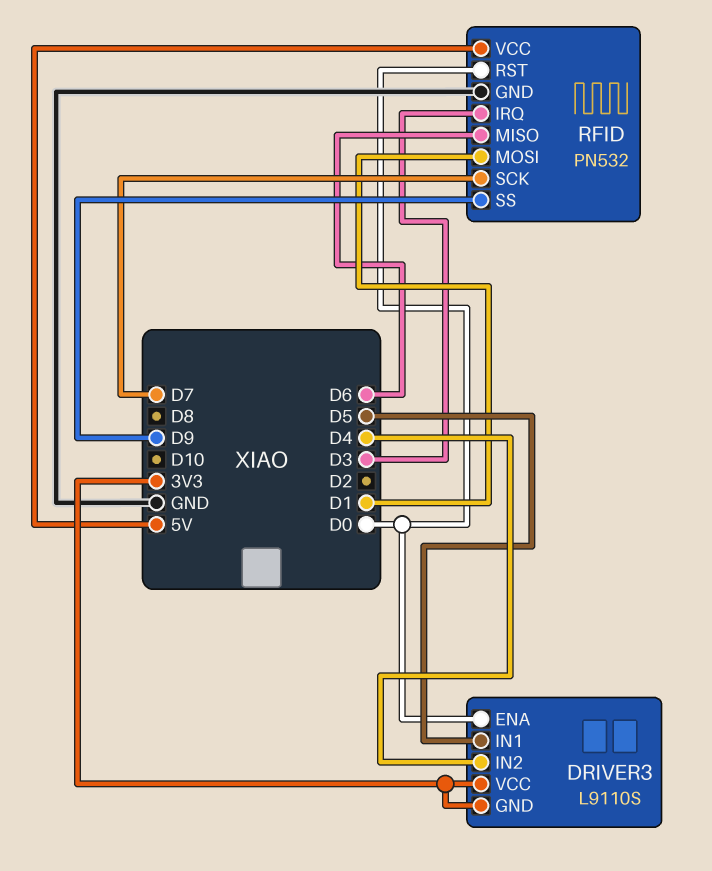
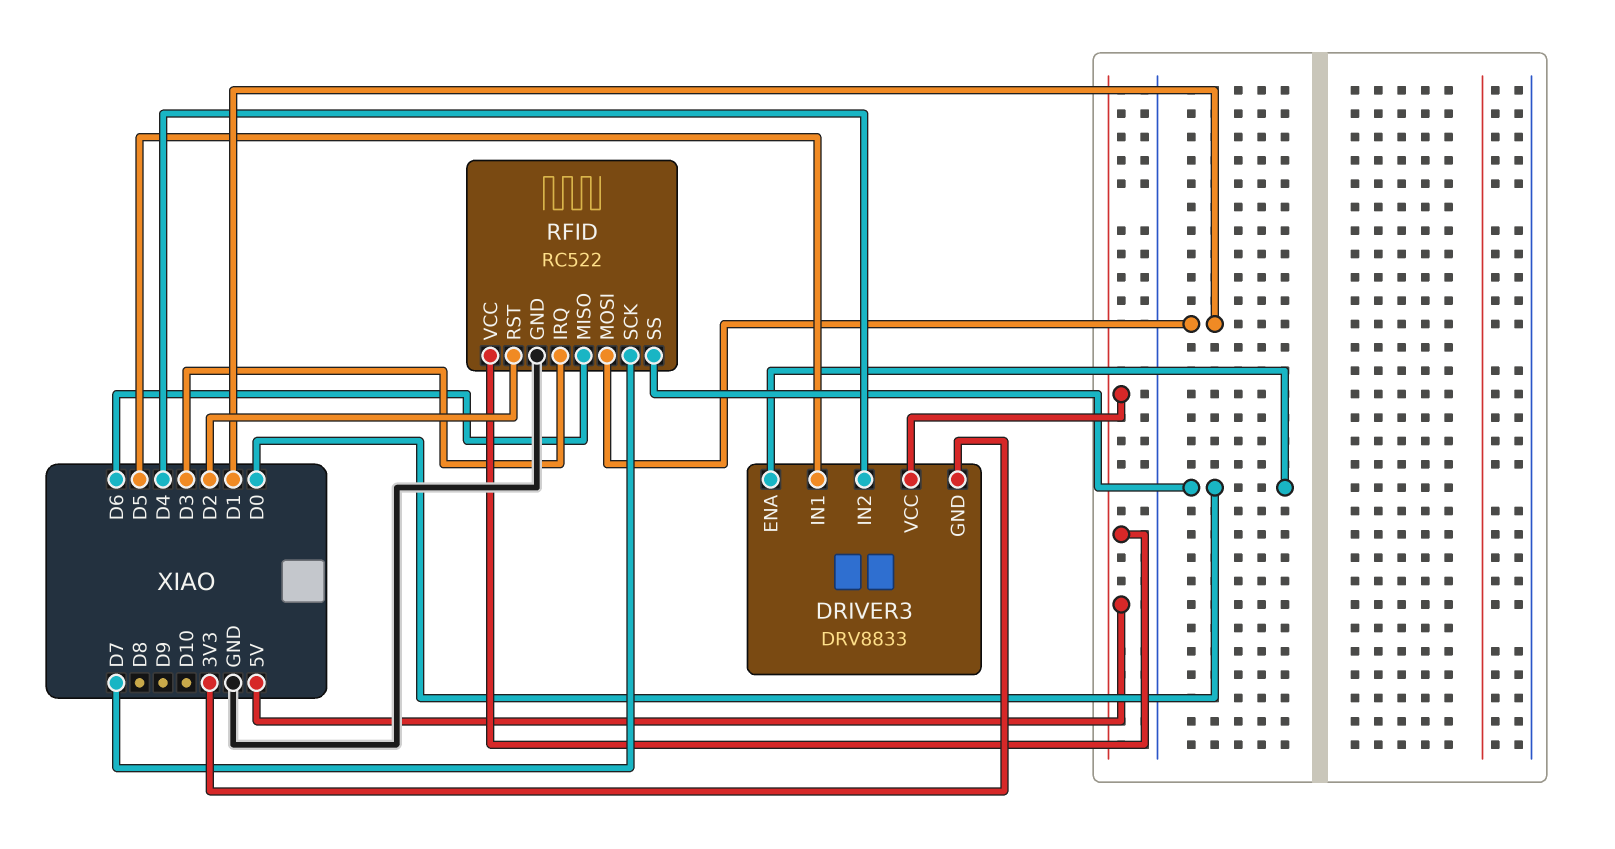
DRIVER3: L9110S -> DRV8833
DRIVER3 pin VCC: 3V3 -> 5V
RFID: PN532 -> RC522
RFID pin RST: D0 -> D2
RFID pin SS: D9 -> D0

